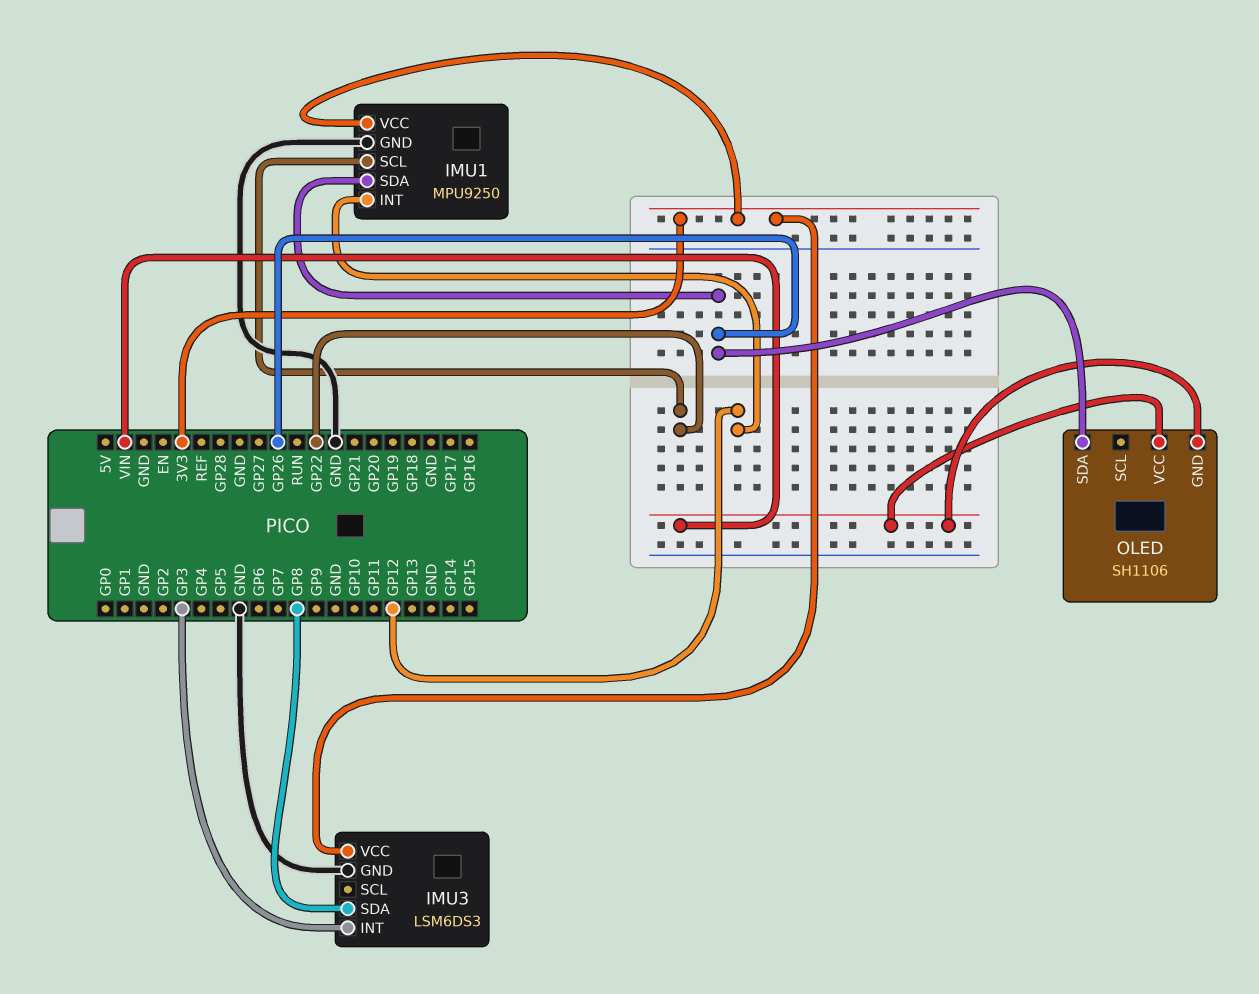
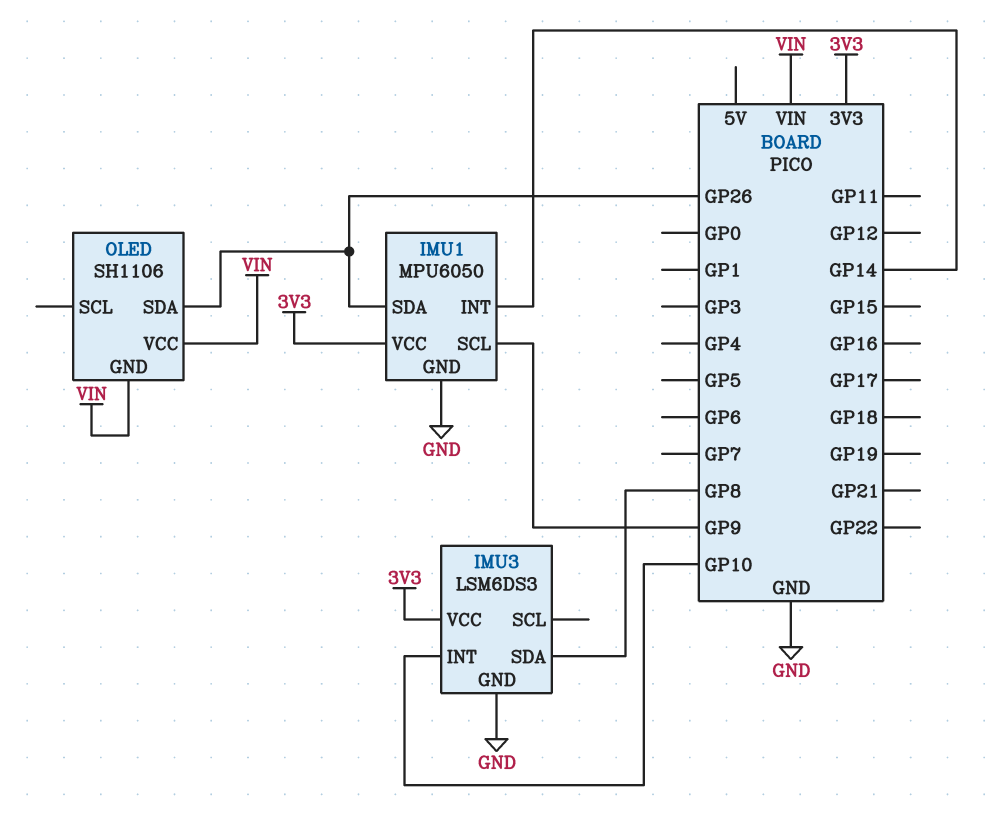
IMU1: MPU9250 -> MPU6050
IMU1 pin INT: GP12 -> GP14
IMU1 pin SCL: GP22 -> GP9
IMU3 pin INT: GP3 -> GP10

